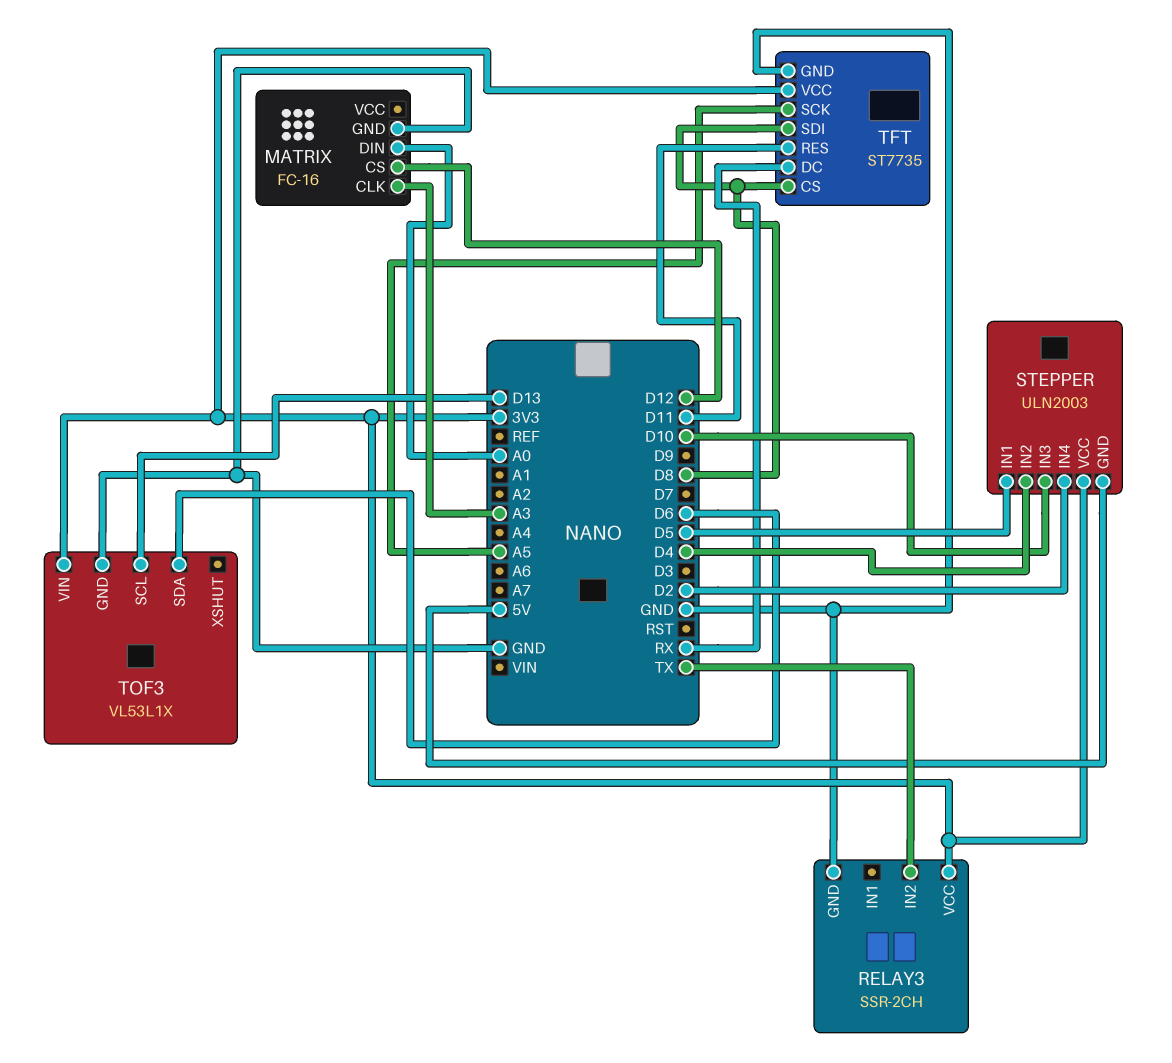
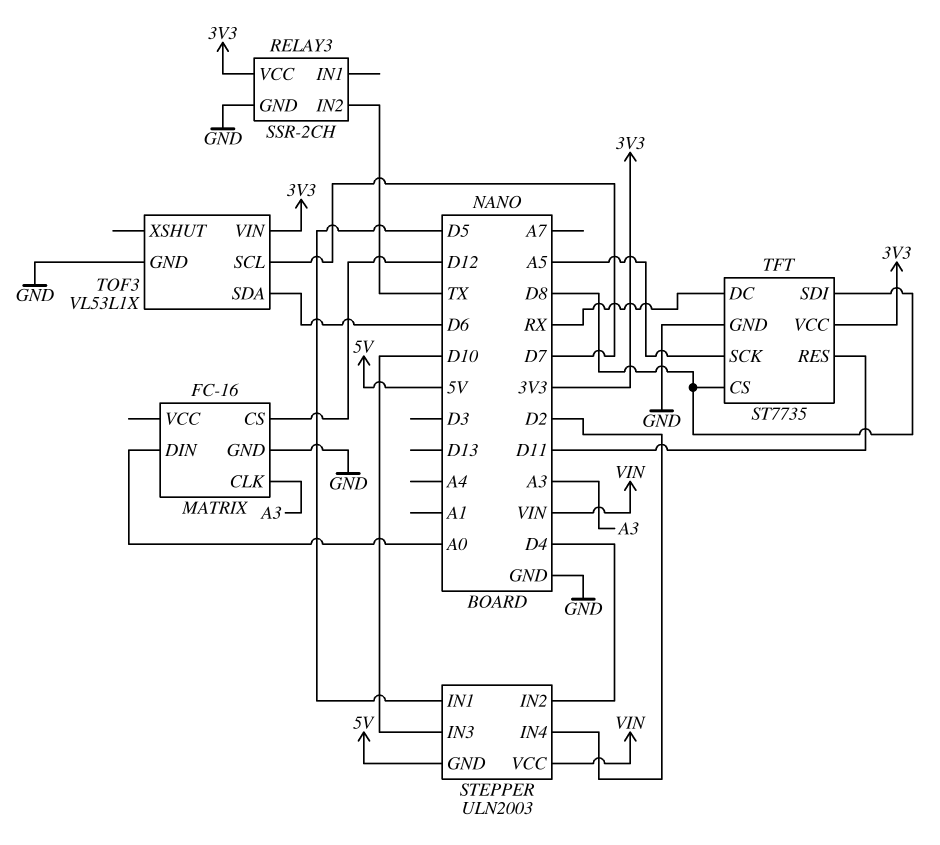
STEPPER pin VCC: 3V3 -> VIN
TOF3 pin SCL: D13 -> D7

